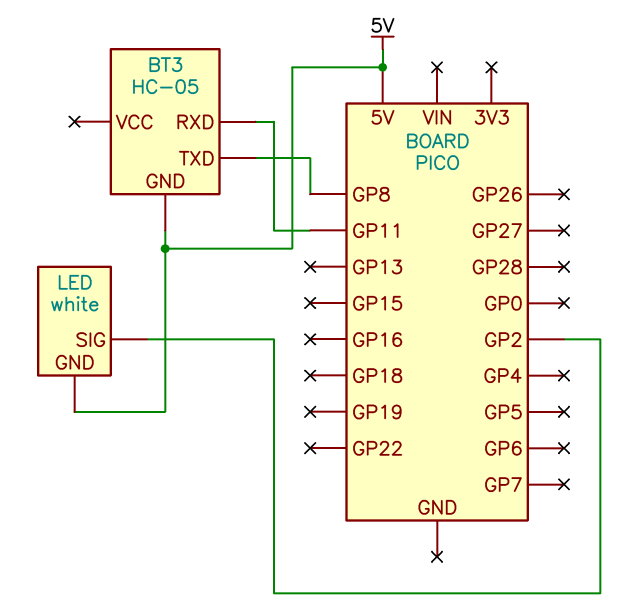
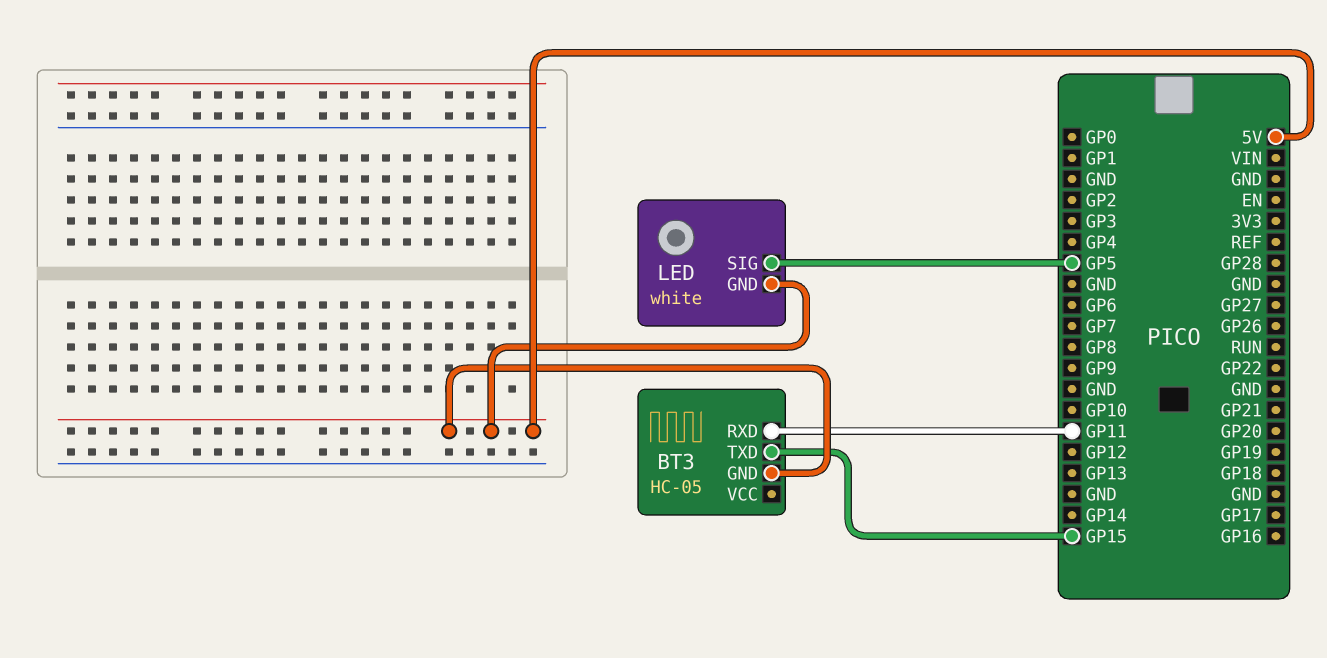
BT3 pin TXD: GP8 -> GP15
LED pin SIG: GP2 -> GP5

